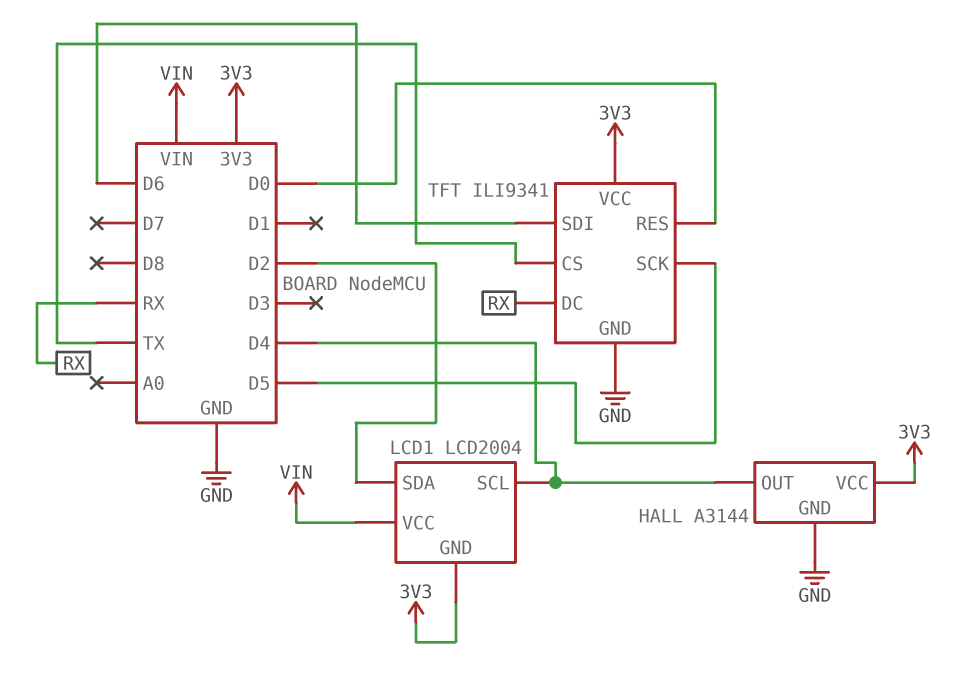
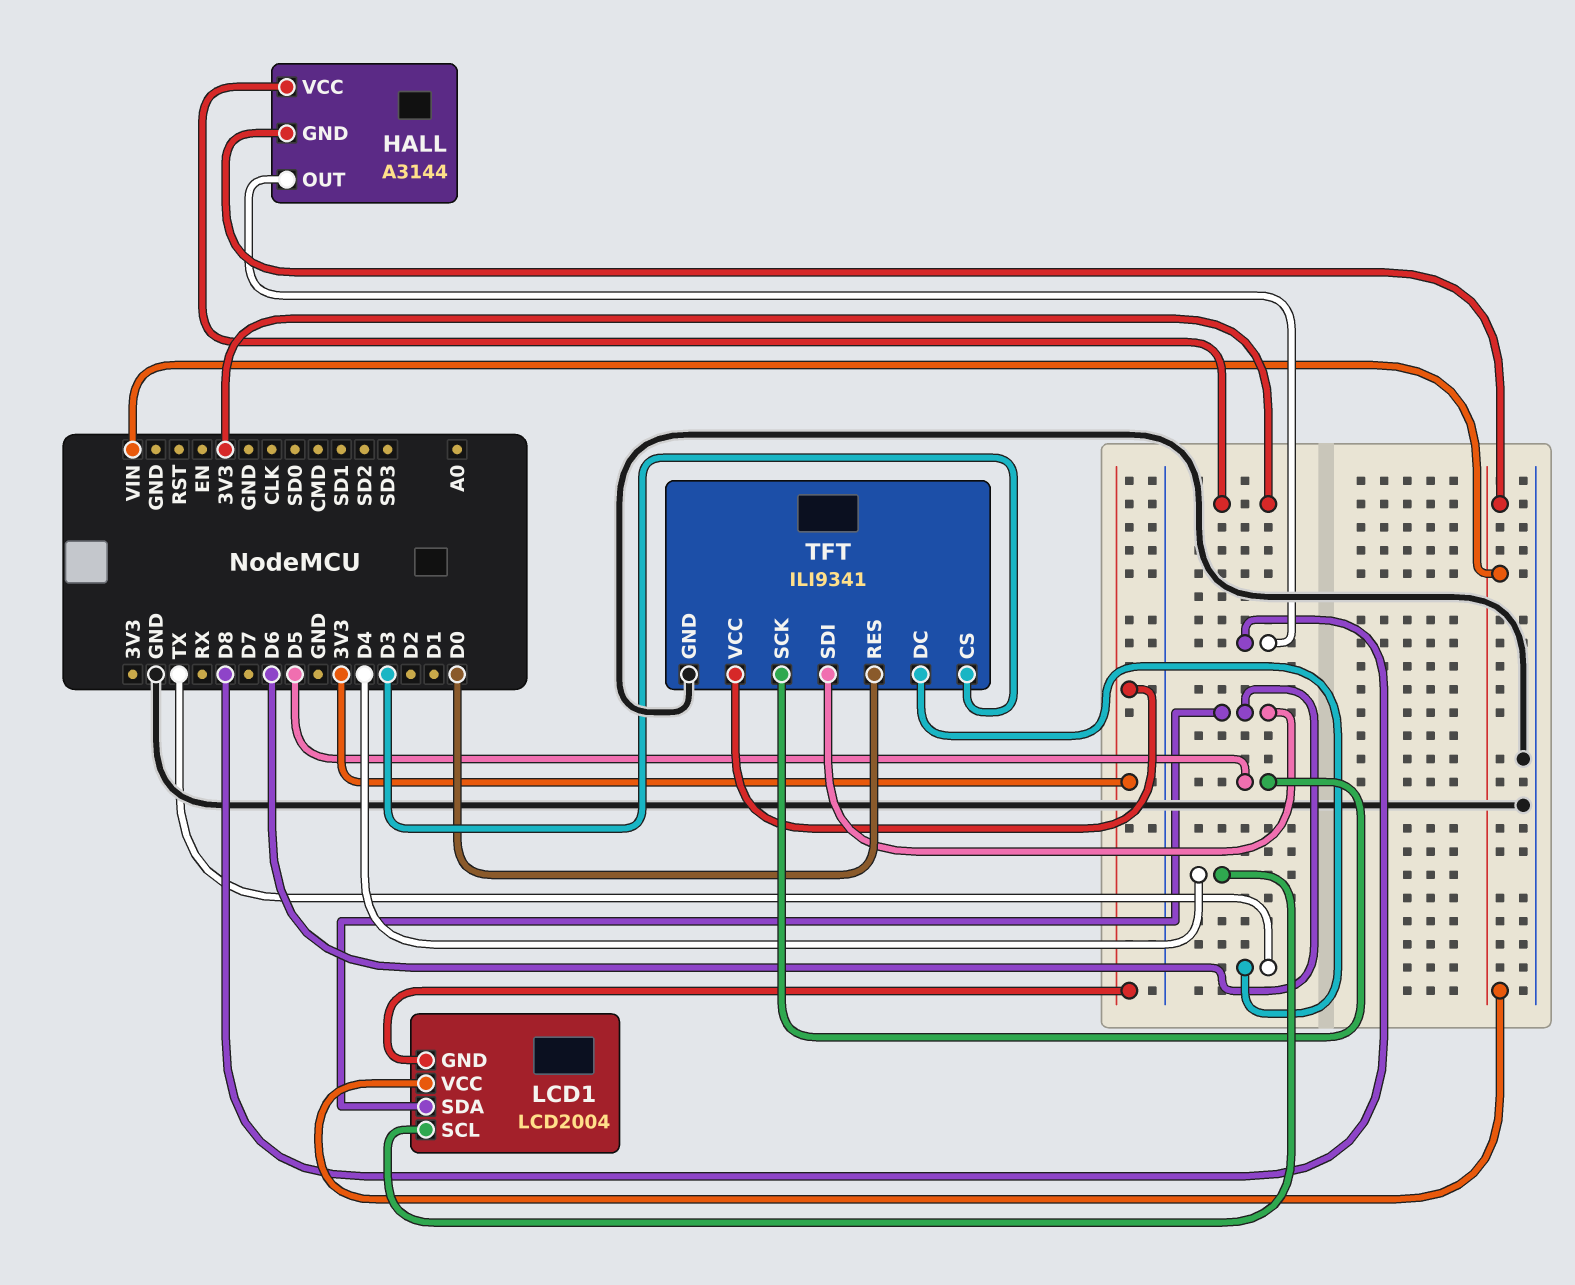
HALL pin GND: GND -> VIN
HALL pin OUT: D4 -> D8
LCD1 pin SDA: D2 -> D6
TFT pin CS: TX -> D3
TFT pin DC: RX -> TX

